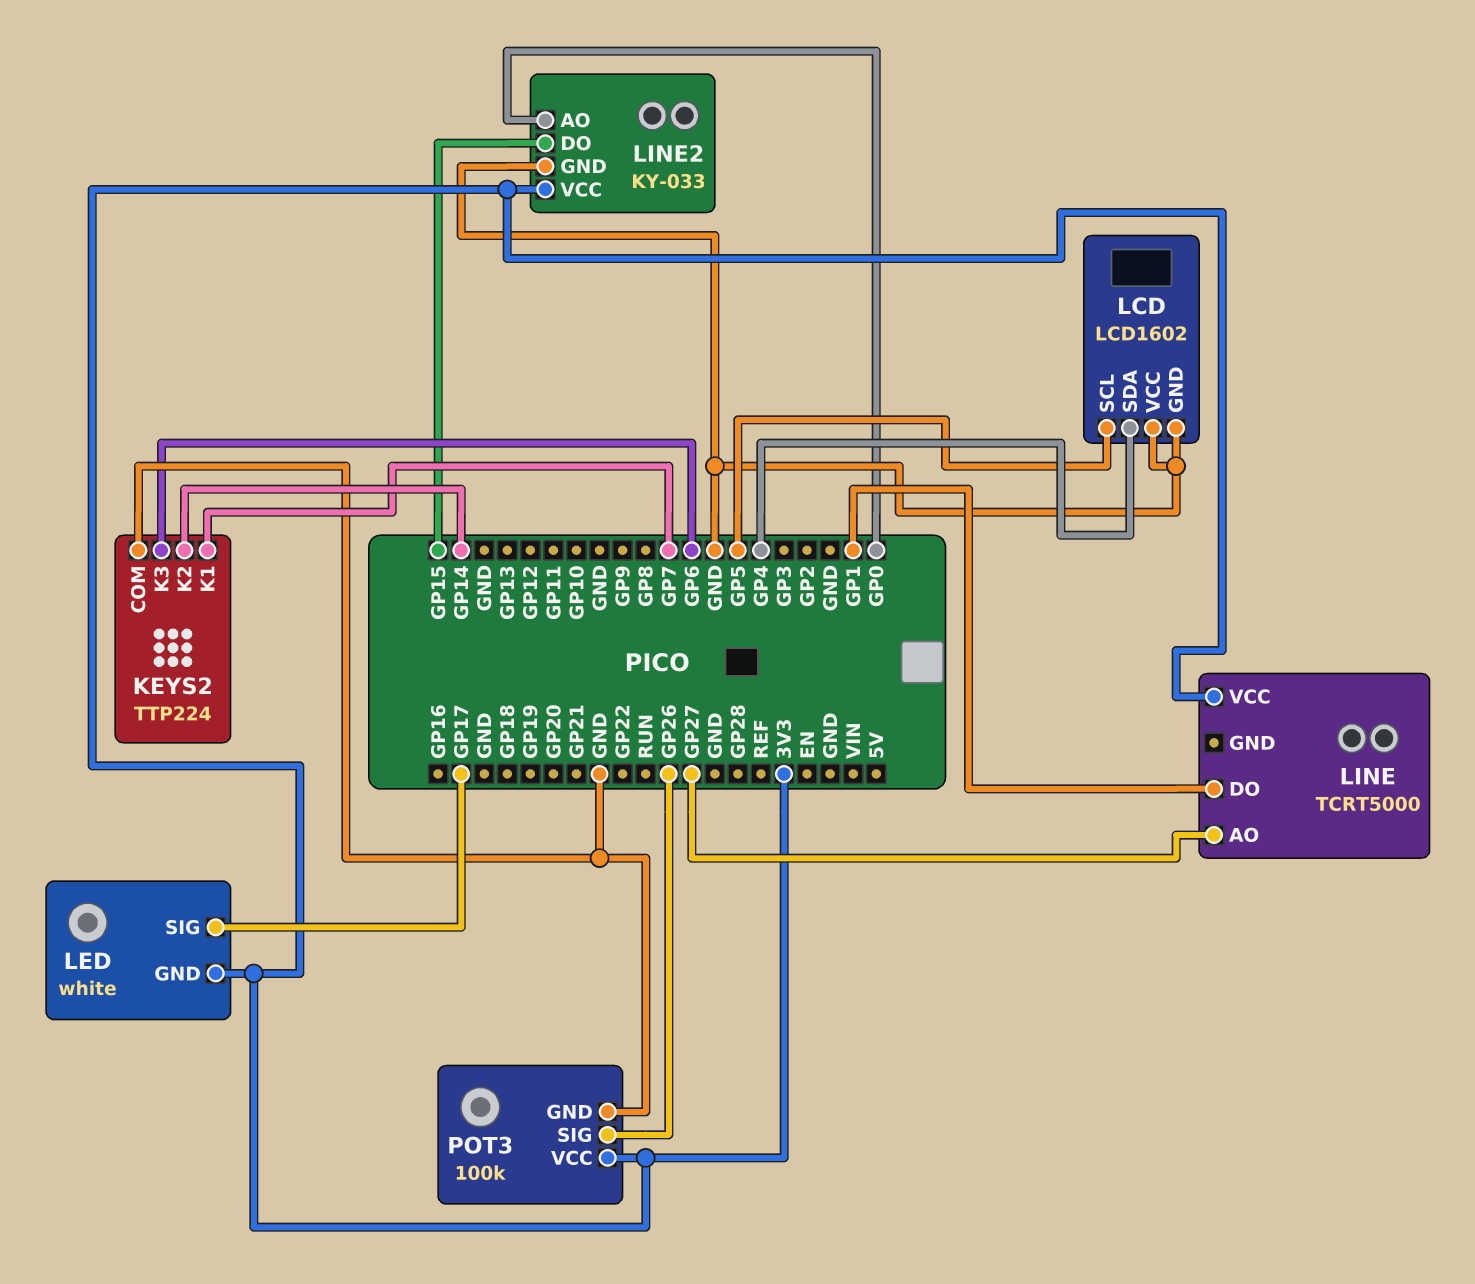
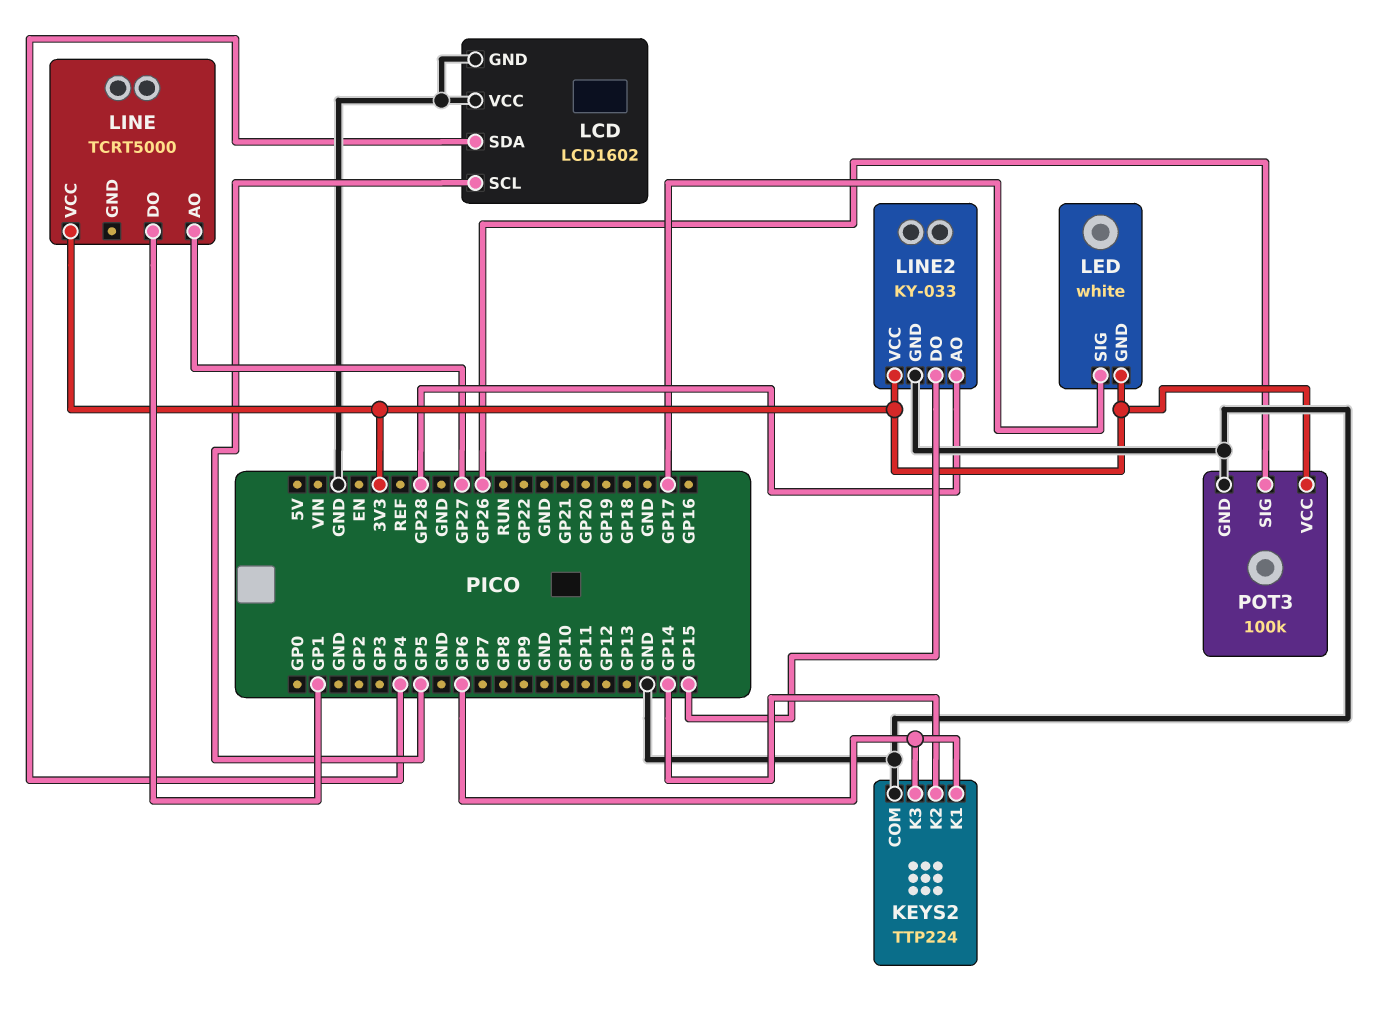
KEYS2 pin K1: GP7 -> GP6
LINE2 pin AO: GP0 -> GP28

